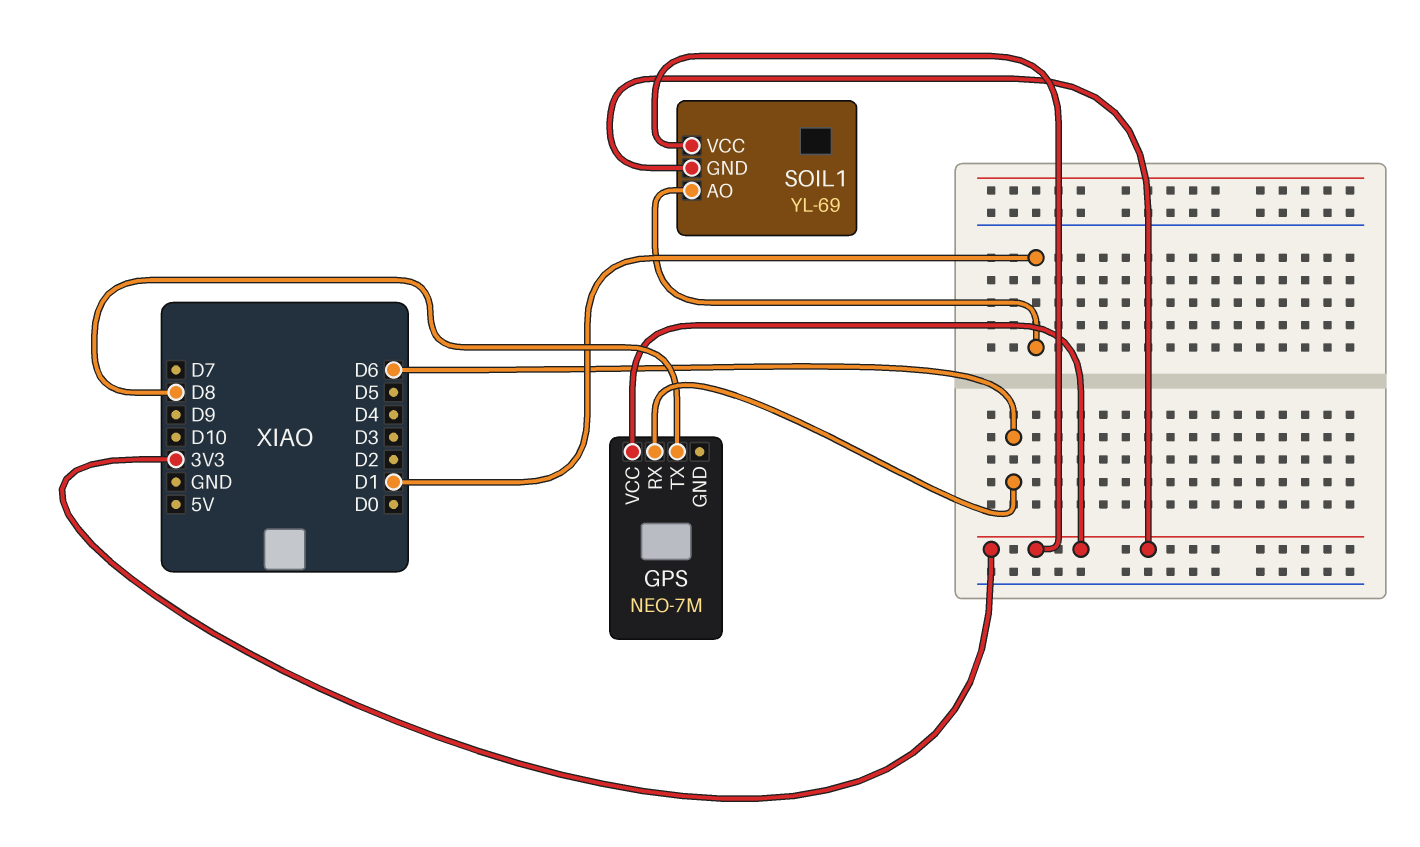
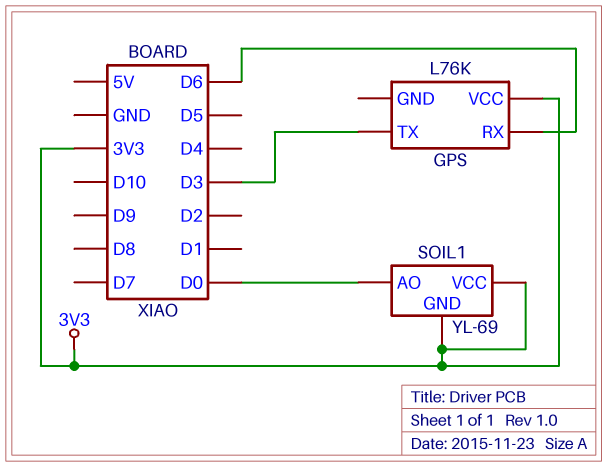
GPS: NEO-7M -> L76K
GPS pin TX: D8 -> D3
SOIL1 pin AO: D1 -> D0

